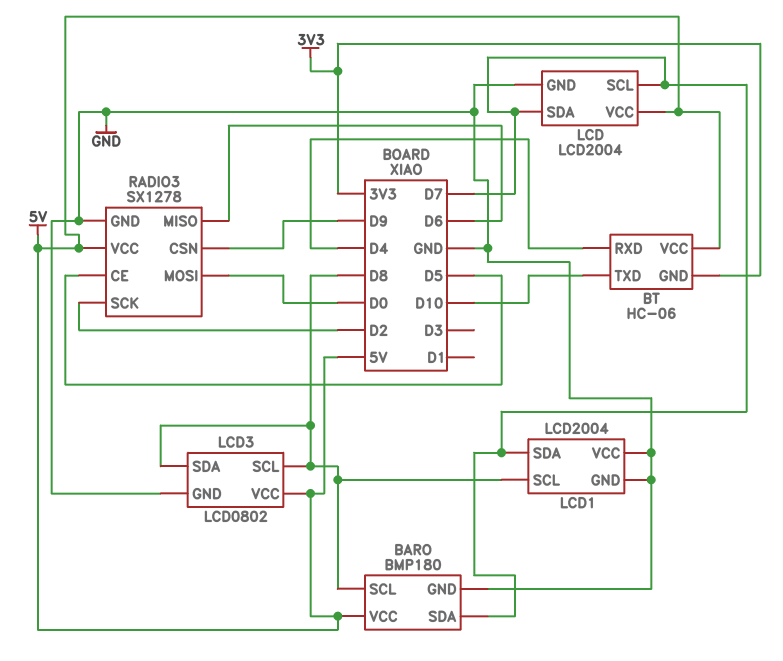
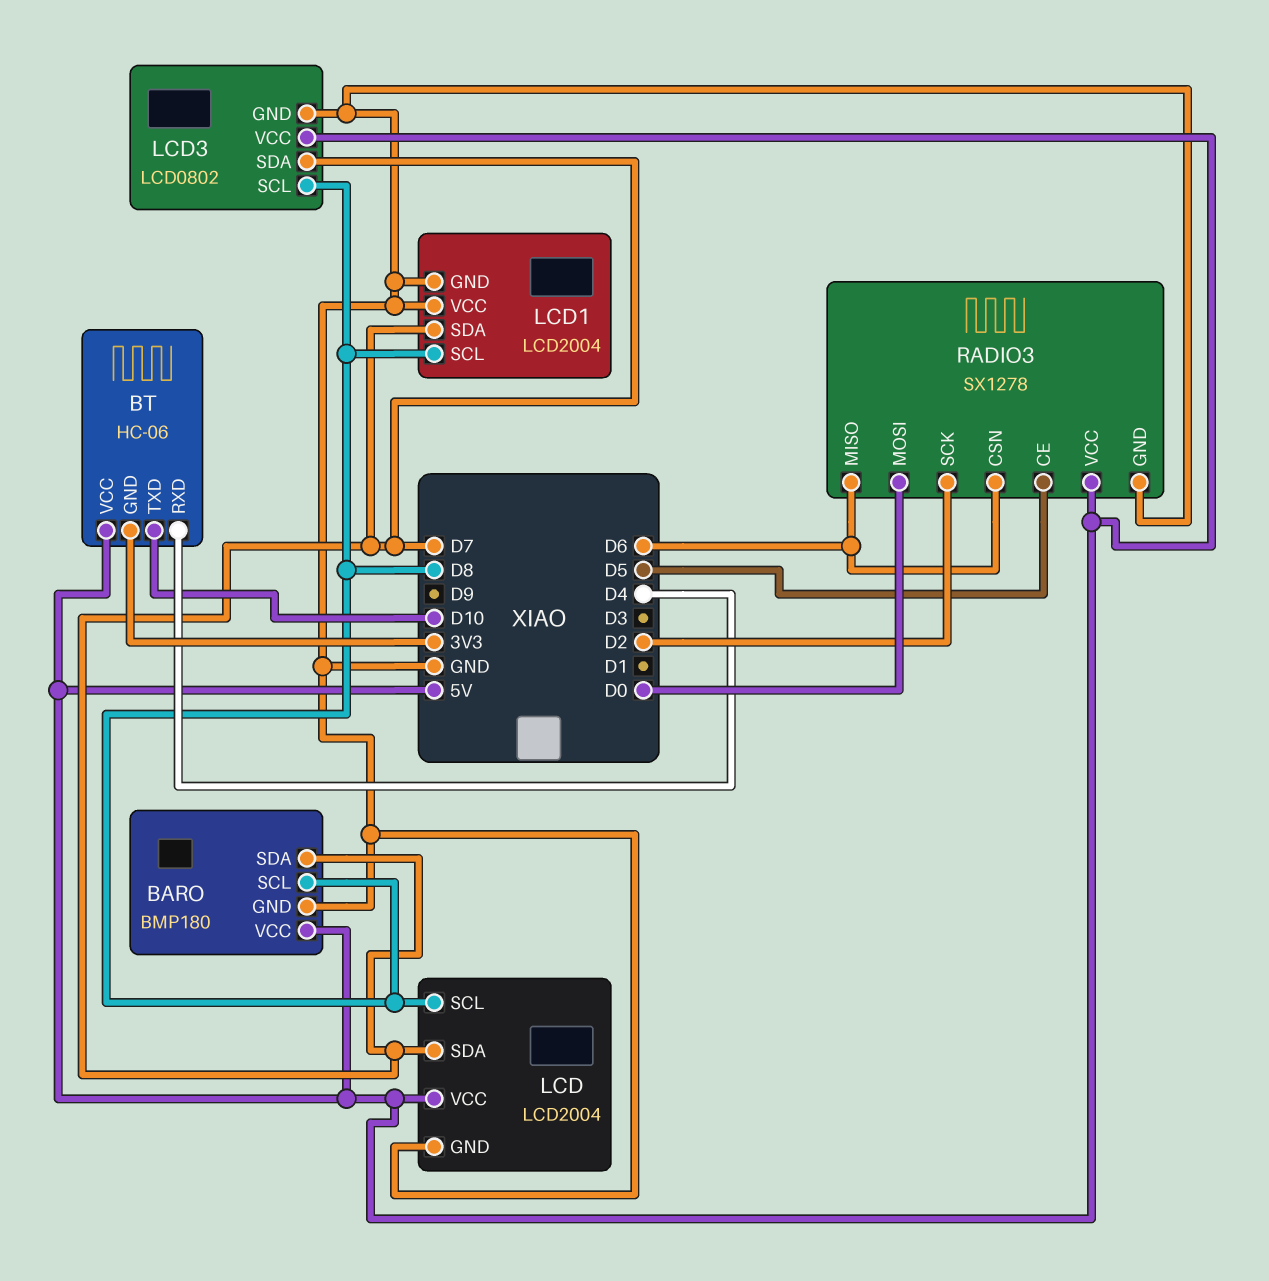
LCD pin SCL: D7 -> D8
LCD3 pin SDA: D8 -> D7
RADIO3 pin CSN: D9 -> D6

